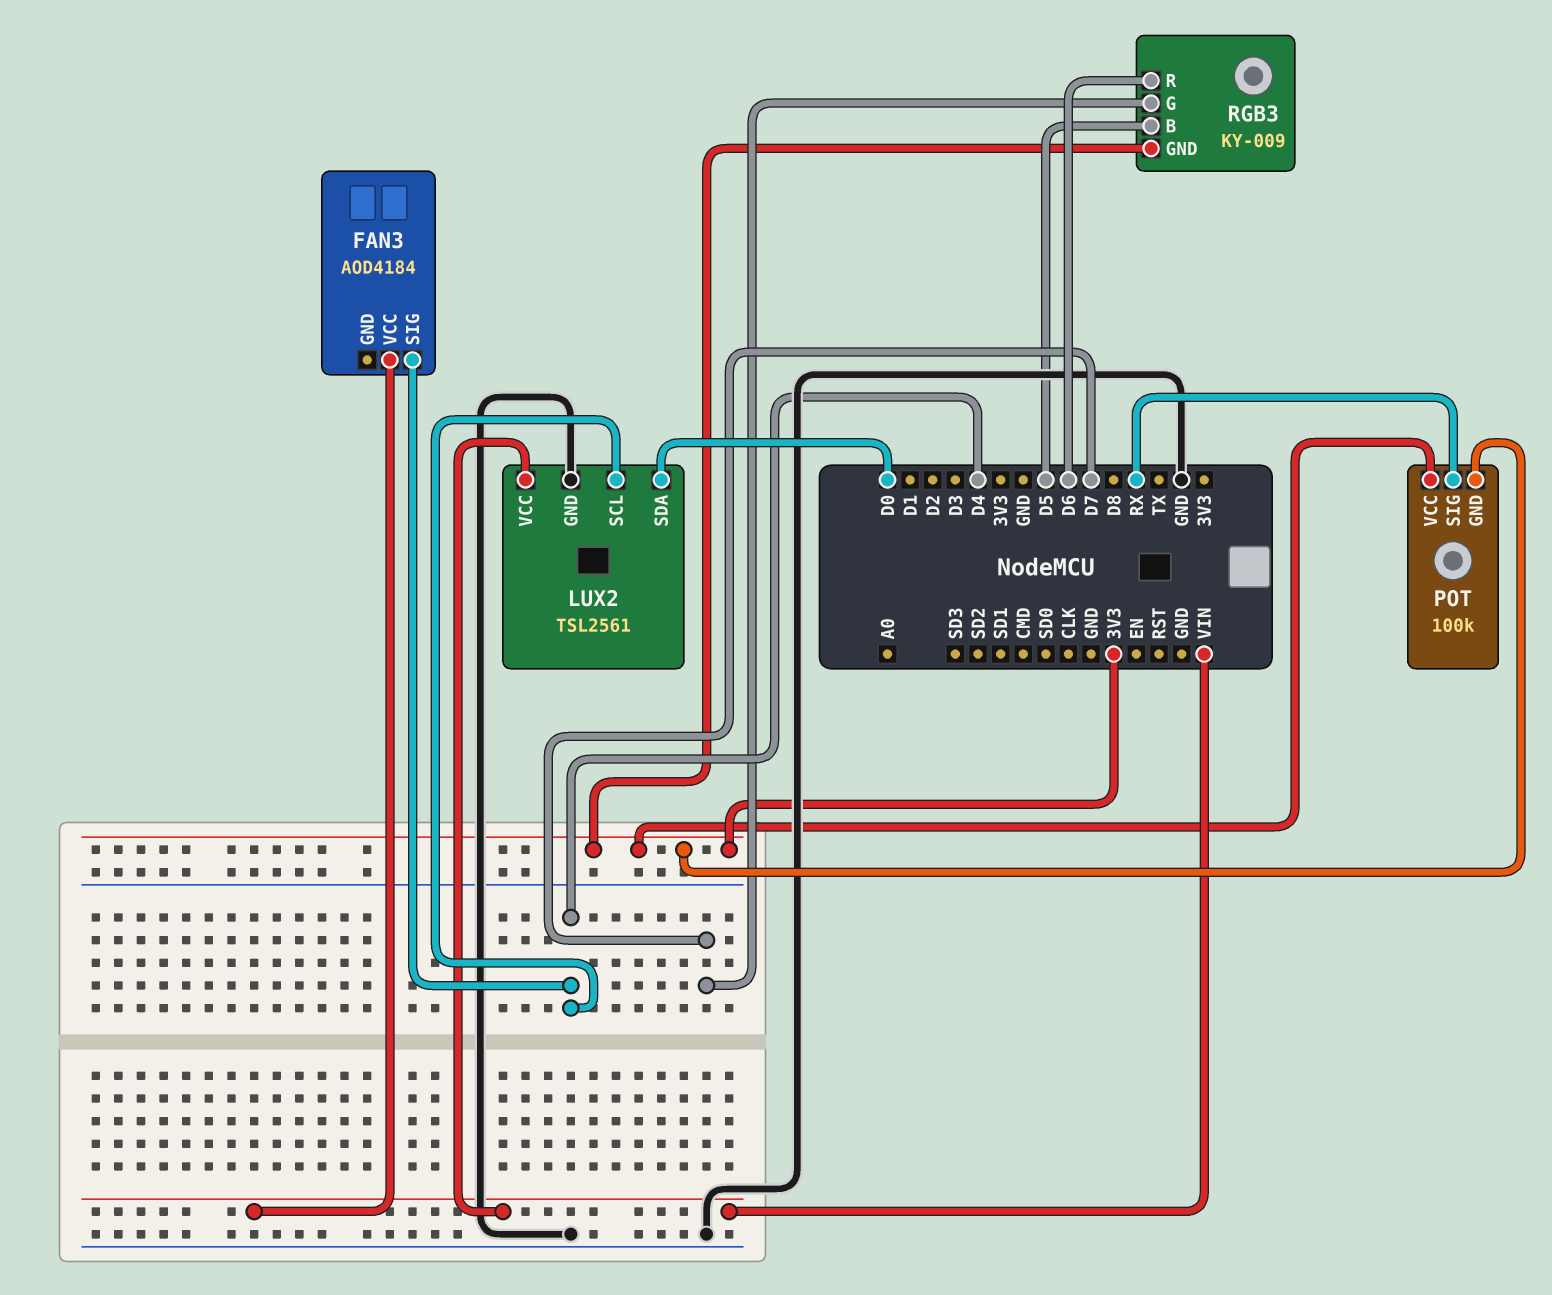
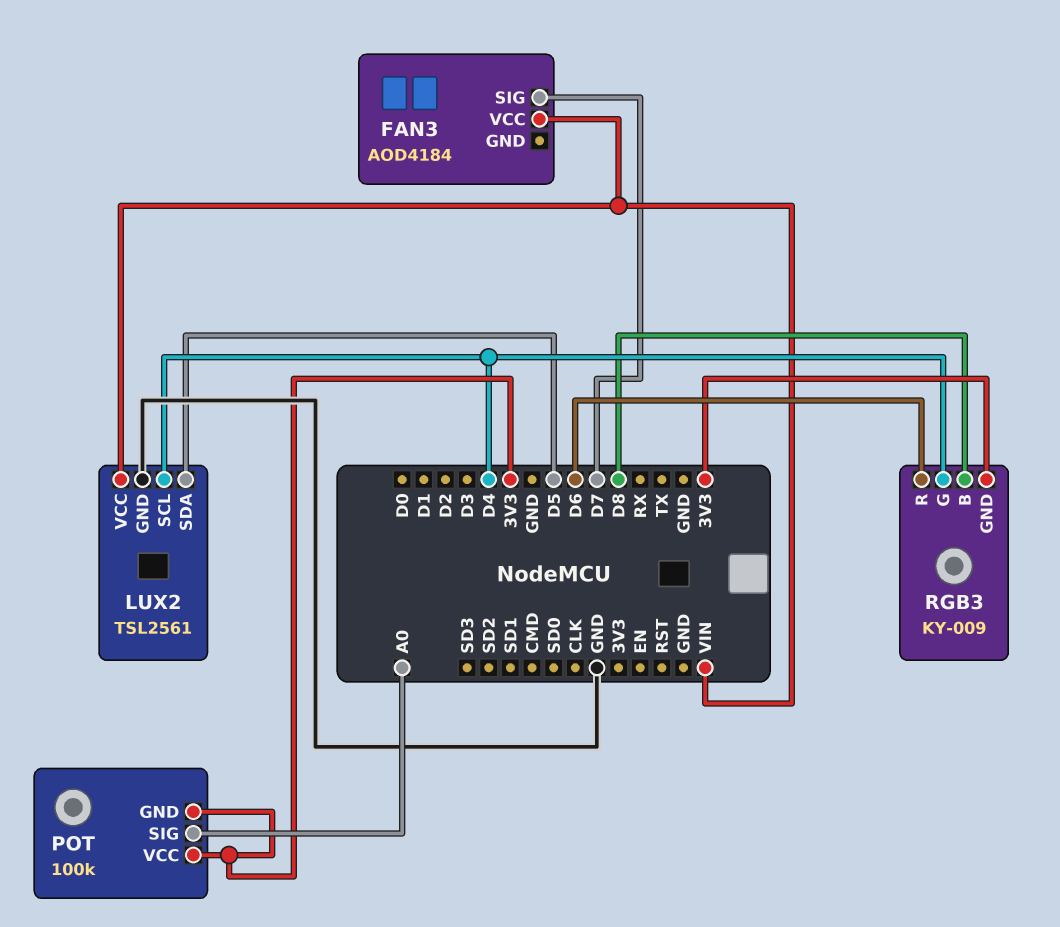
FAN3 pin SIG: D4 -> D7
LUX2 pin SDA: D0 -> D5
POT pin SIG: RX -> A0
RGB3 pin B: D5 -> D8
RGB3 pin G: D7 -> D4

